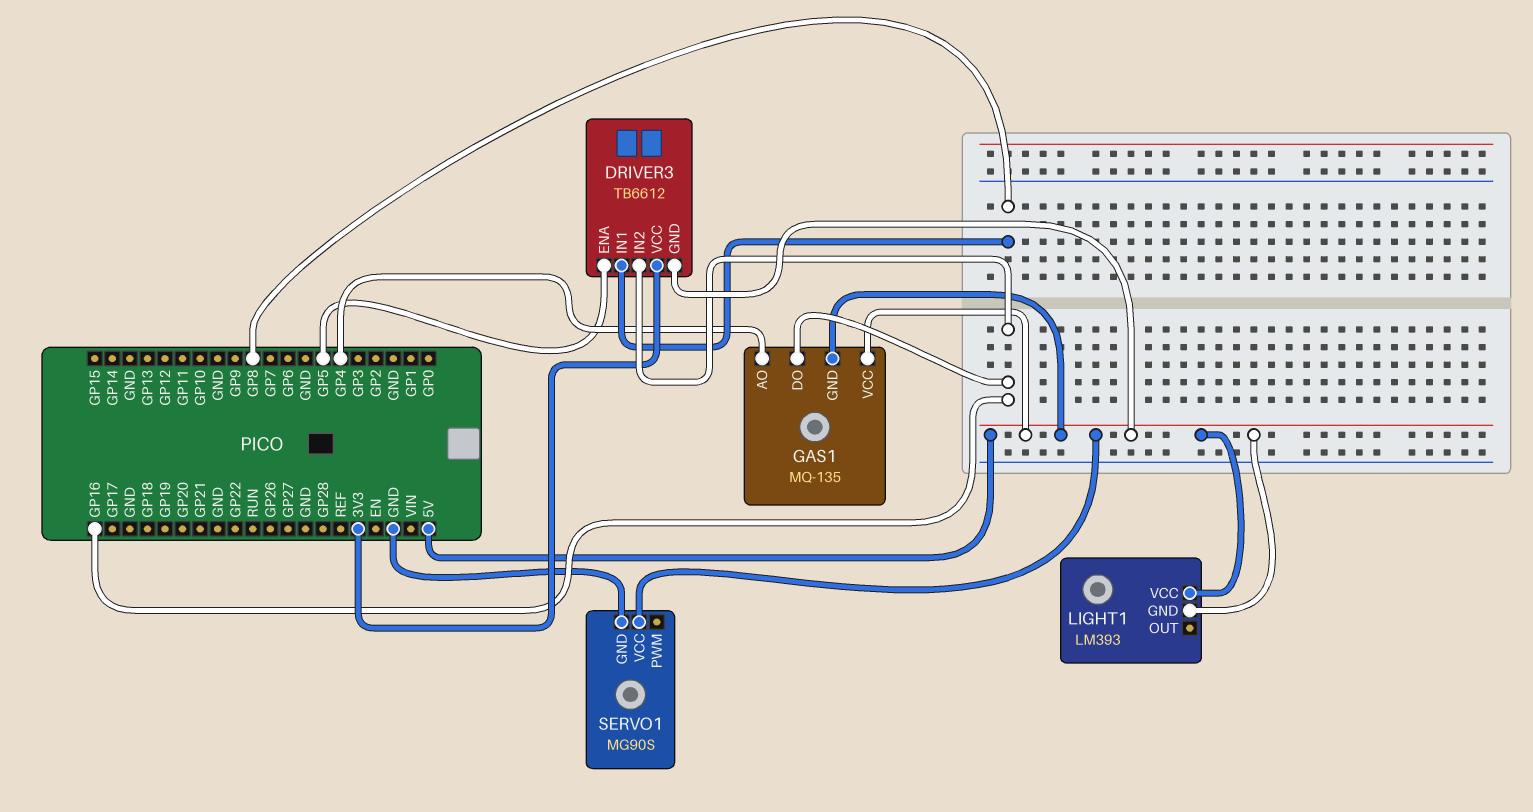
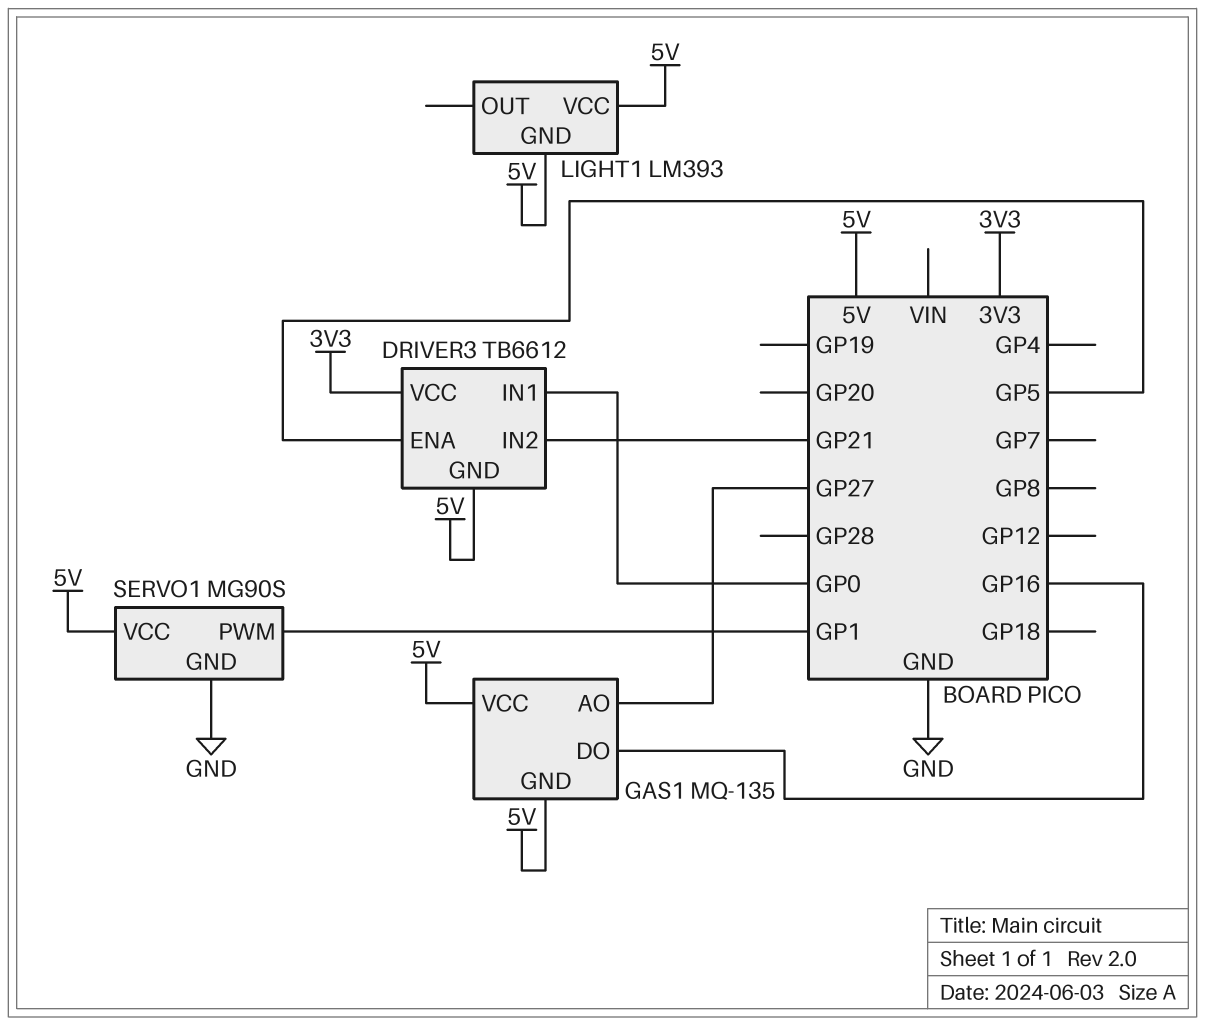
DRIVER3 pin IN1: GP8 -> GP0
DRIVER3 pin IN2: GP16 -> GP21
GAS1 pin AO: GP4 -> GP27
SERVO1 pin PWM: none -> GP1

